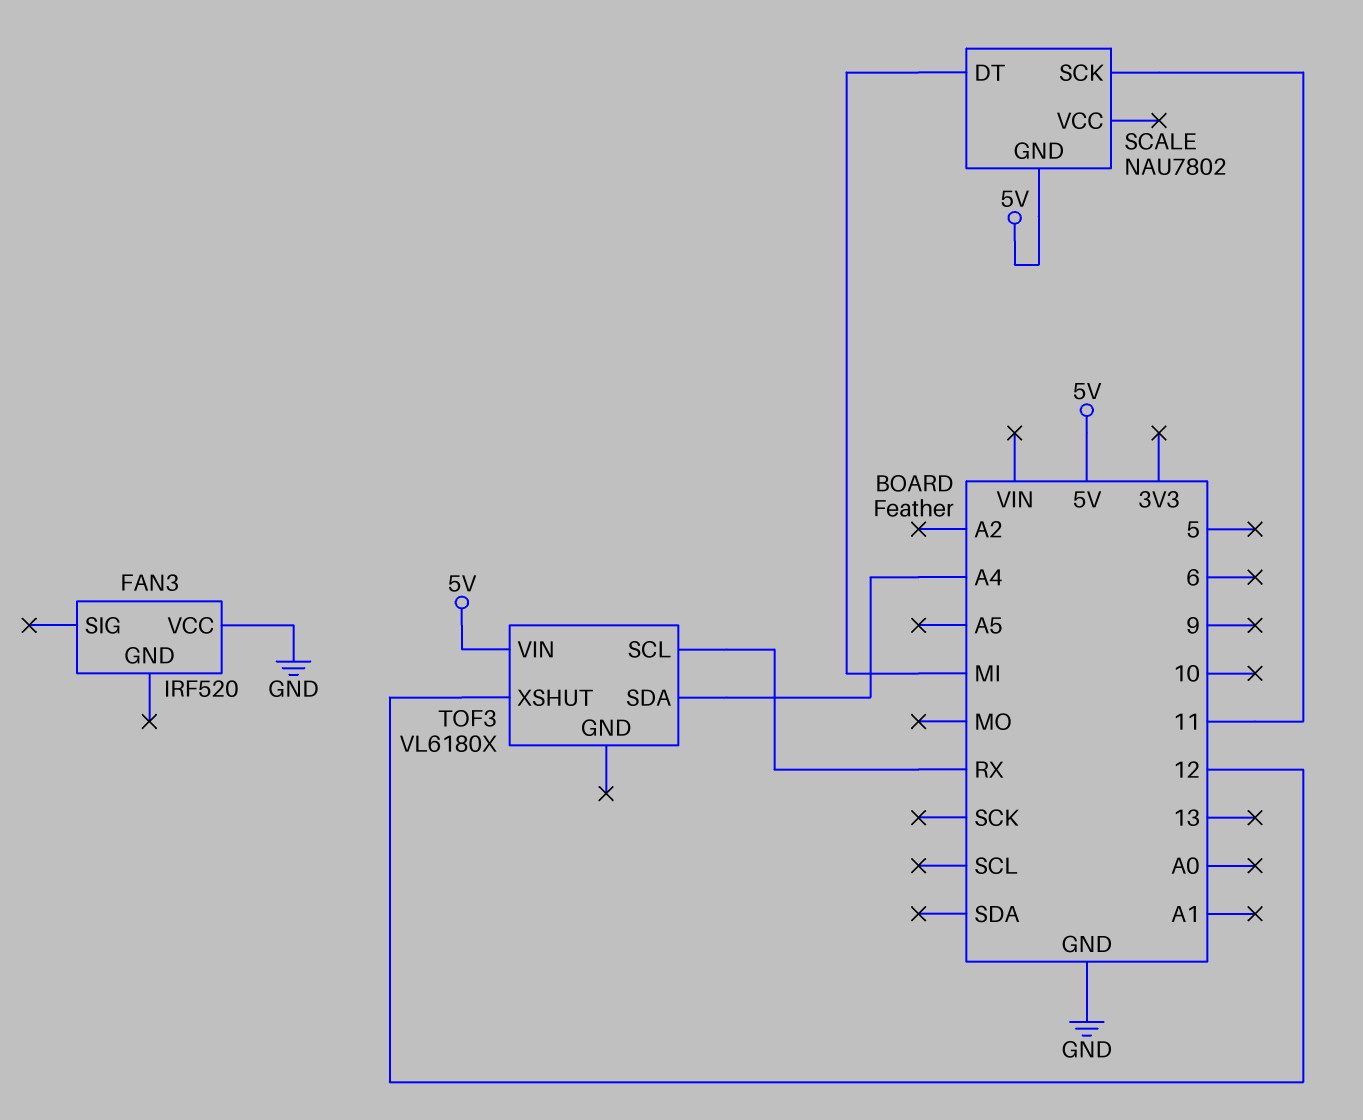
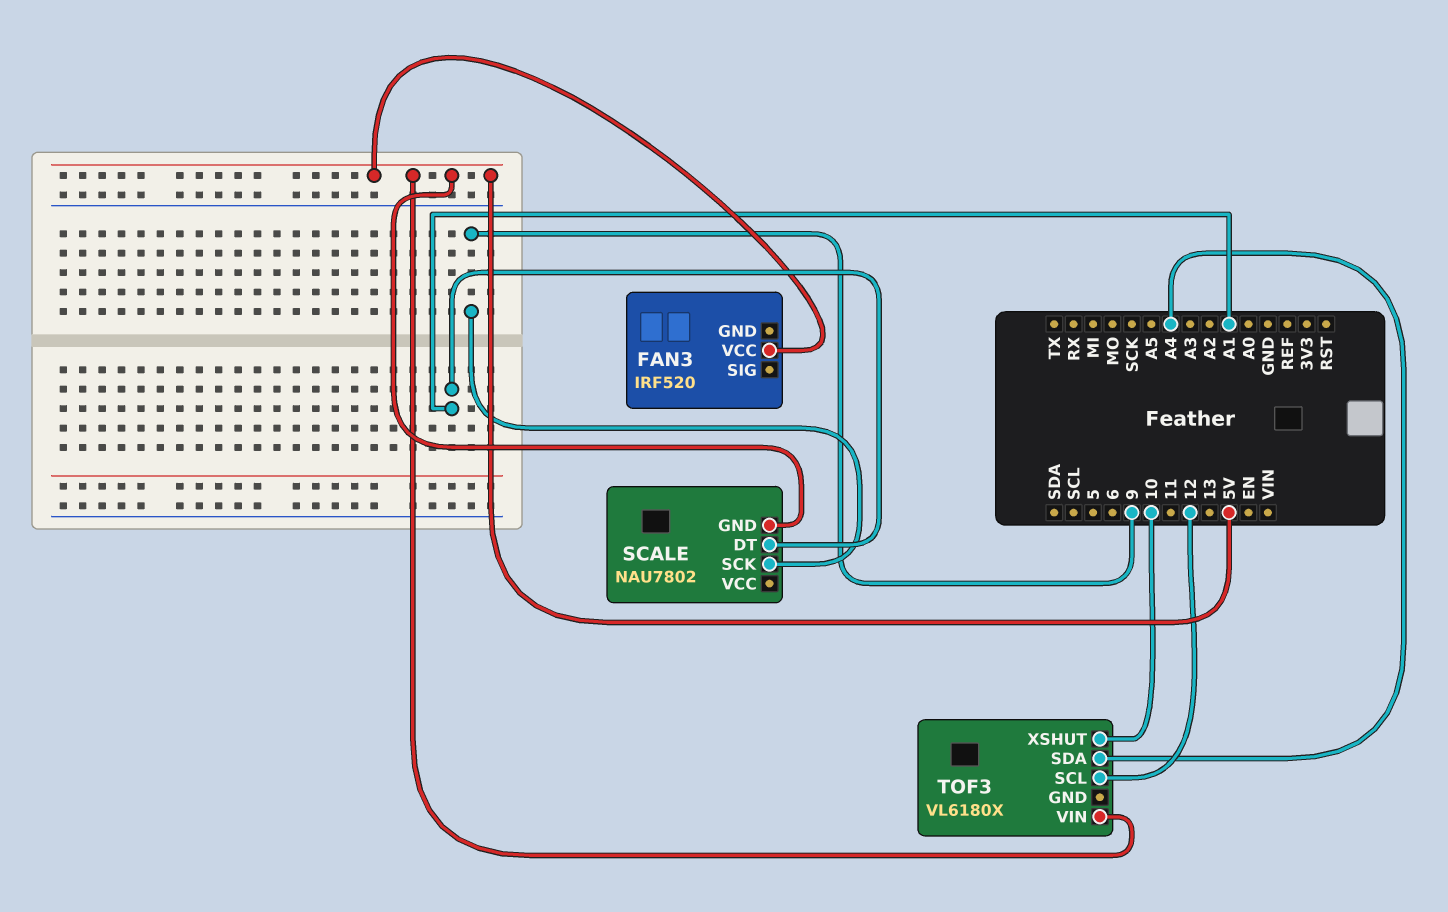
FAN3 pin VCC: GND -> 5V
SCALE pin DT: MI -> A1
SCALE pin SCK: 11 -> 9
TOF3 pin SCL: RX -> 12
TOF3 pin XSHUT: 12 -> 10

